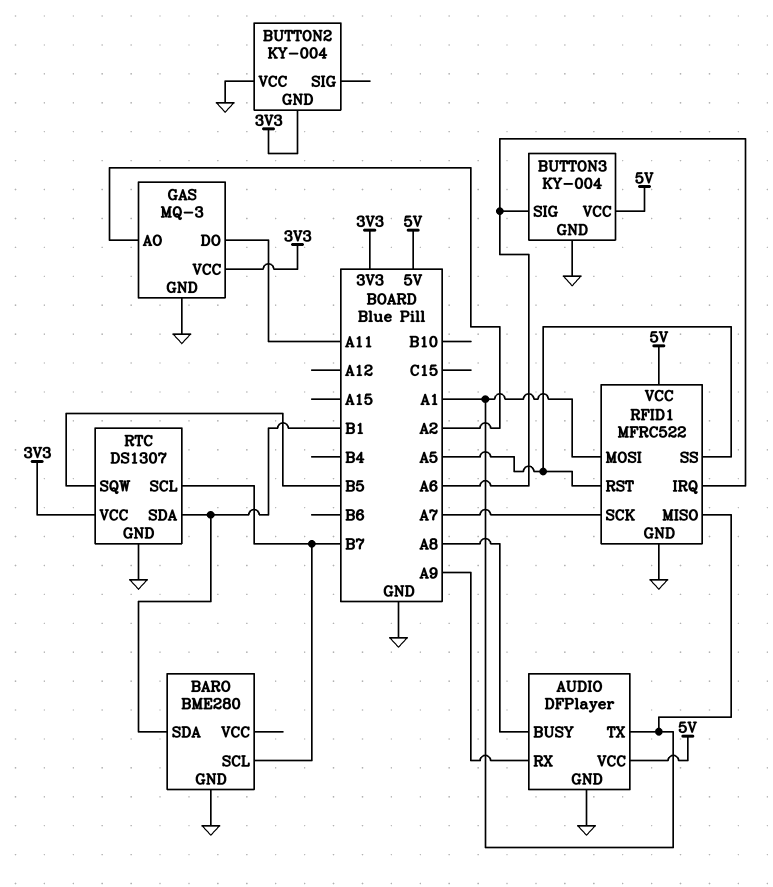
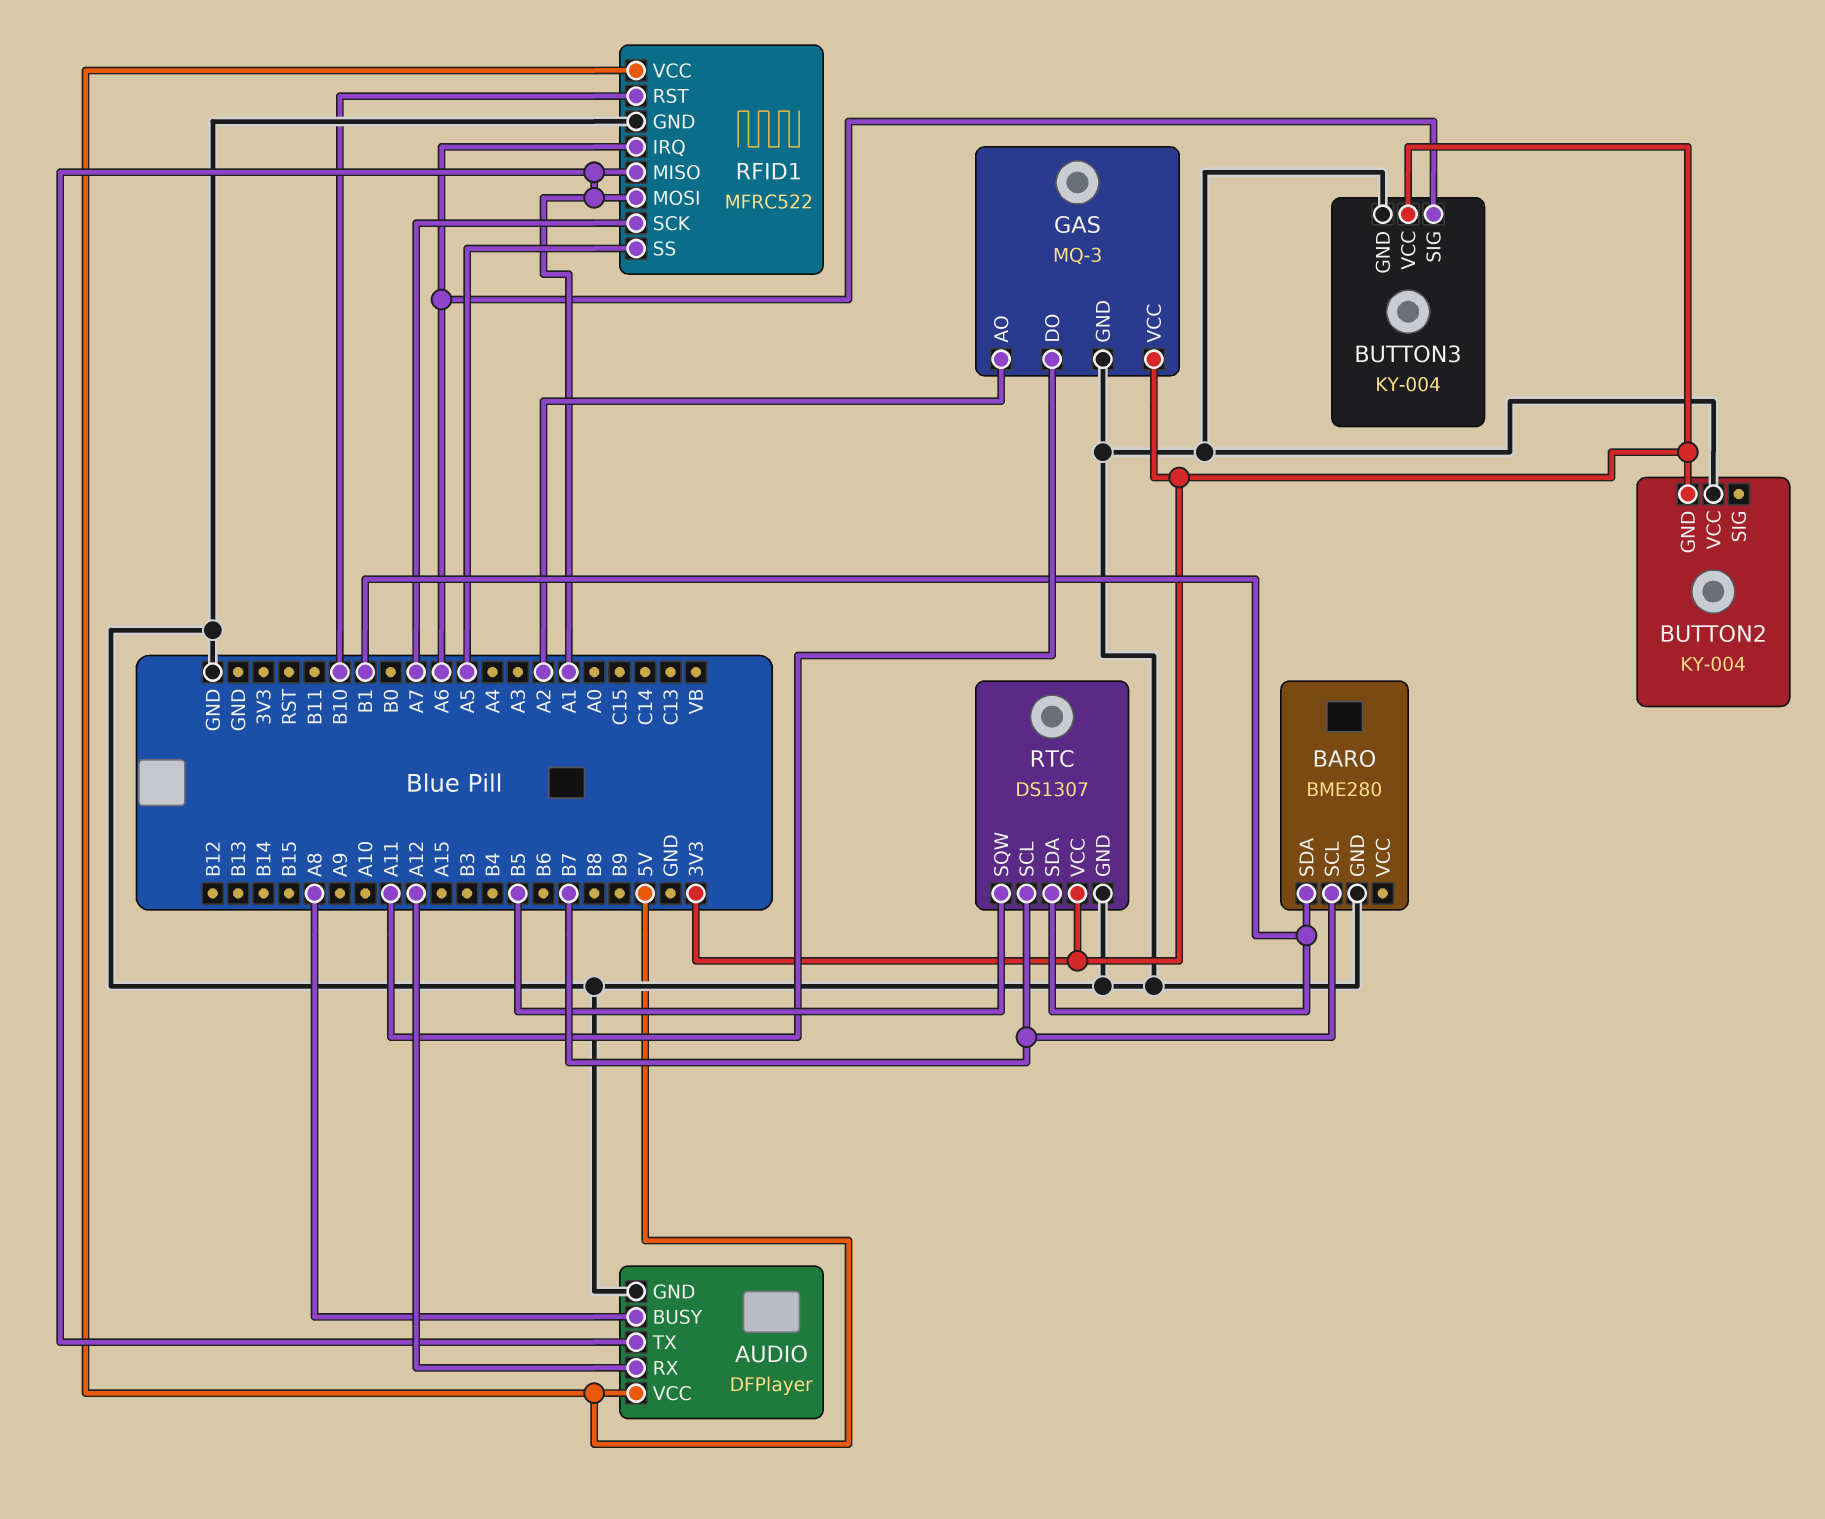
AUDIO pin RX: A9 -> A12
BUTTON3 pin VCC: 5V -> 3V3
RFID1 pin RST: A5 -> B10

